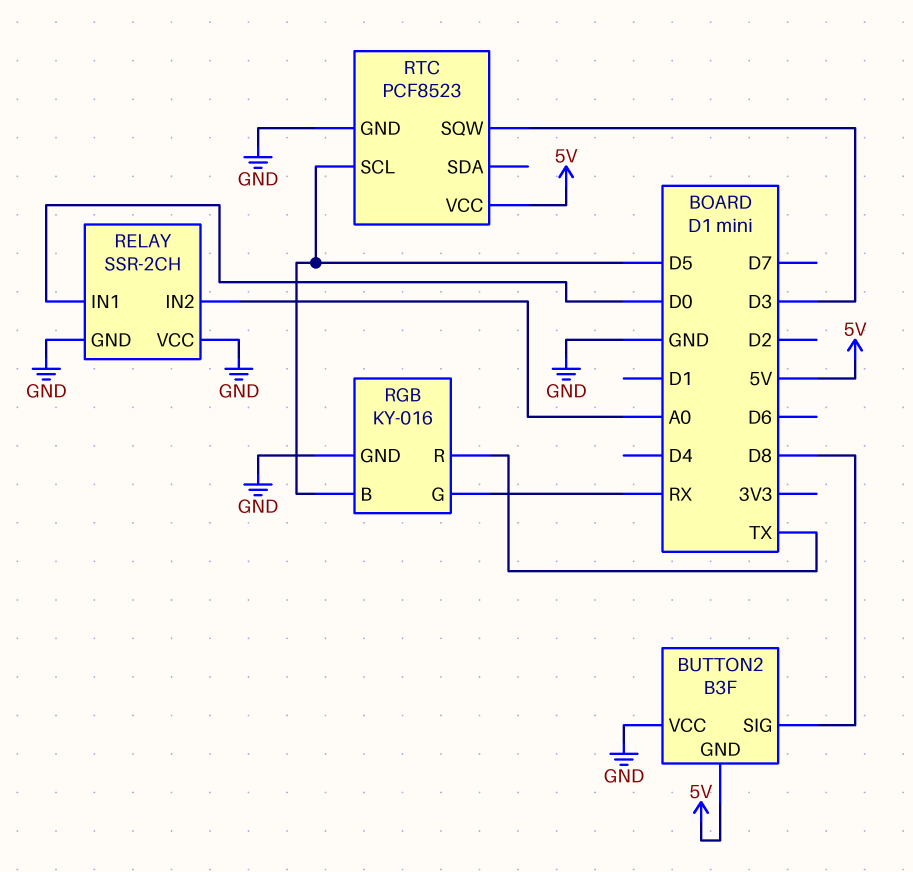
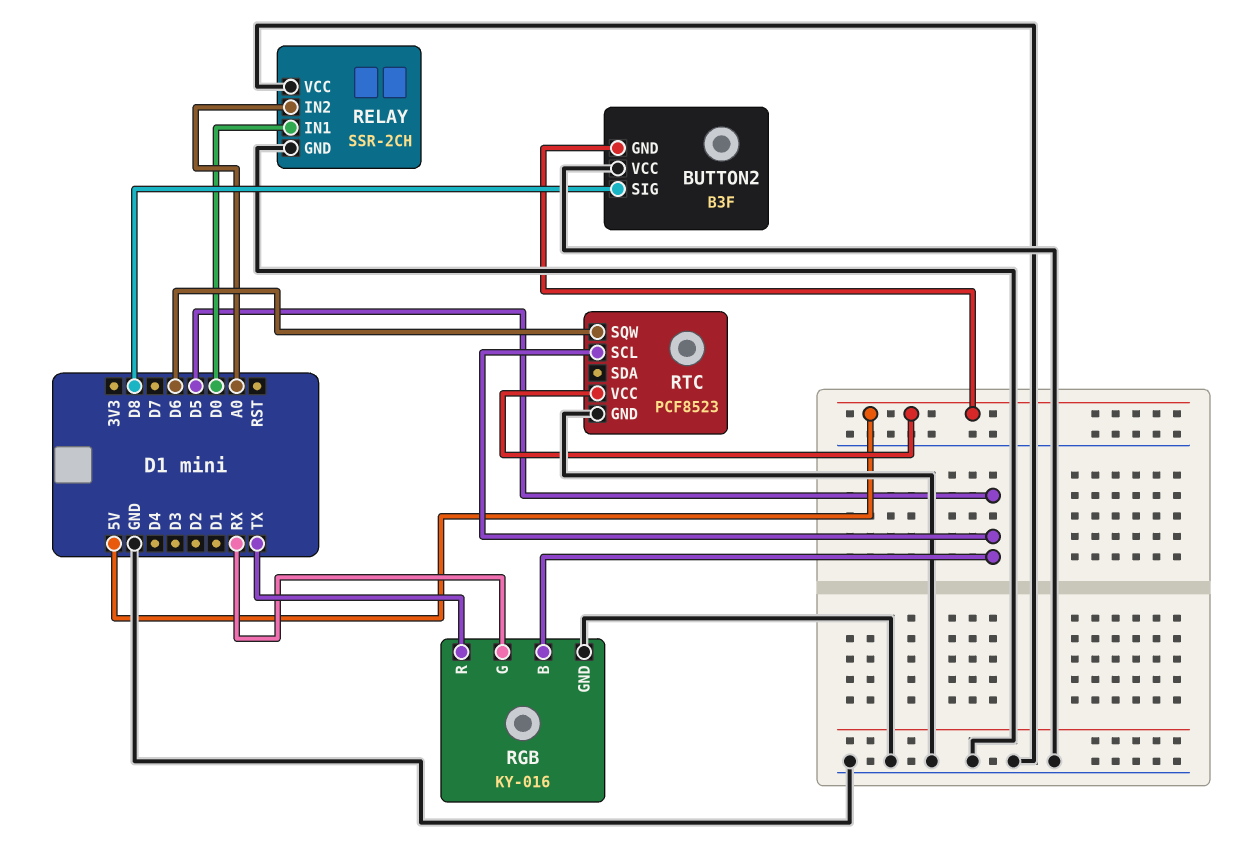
RTC pin SQW: D3 -> D6

